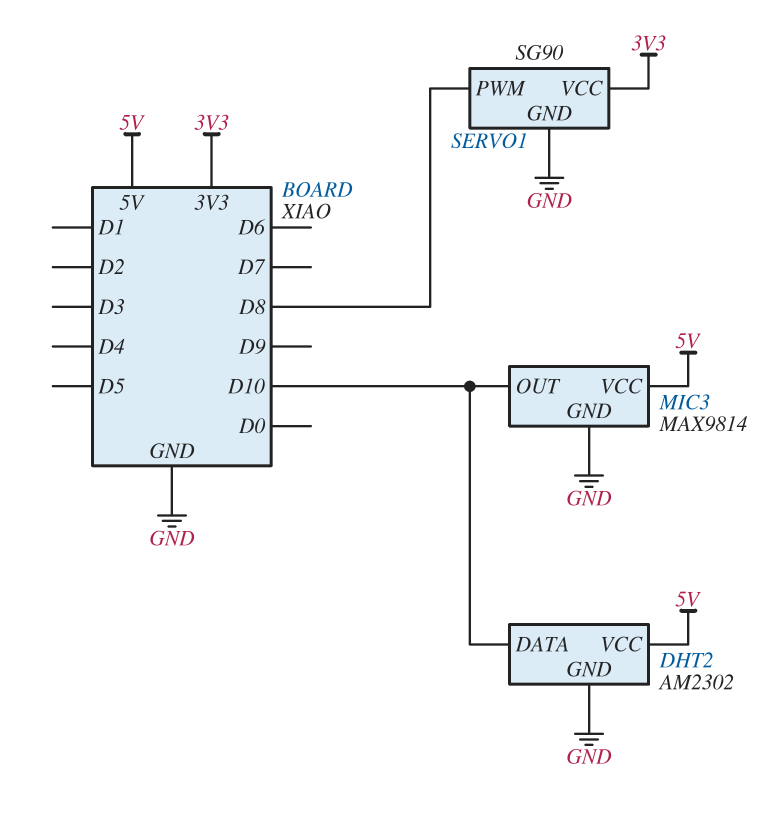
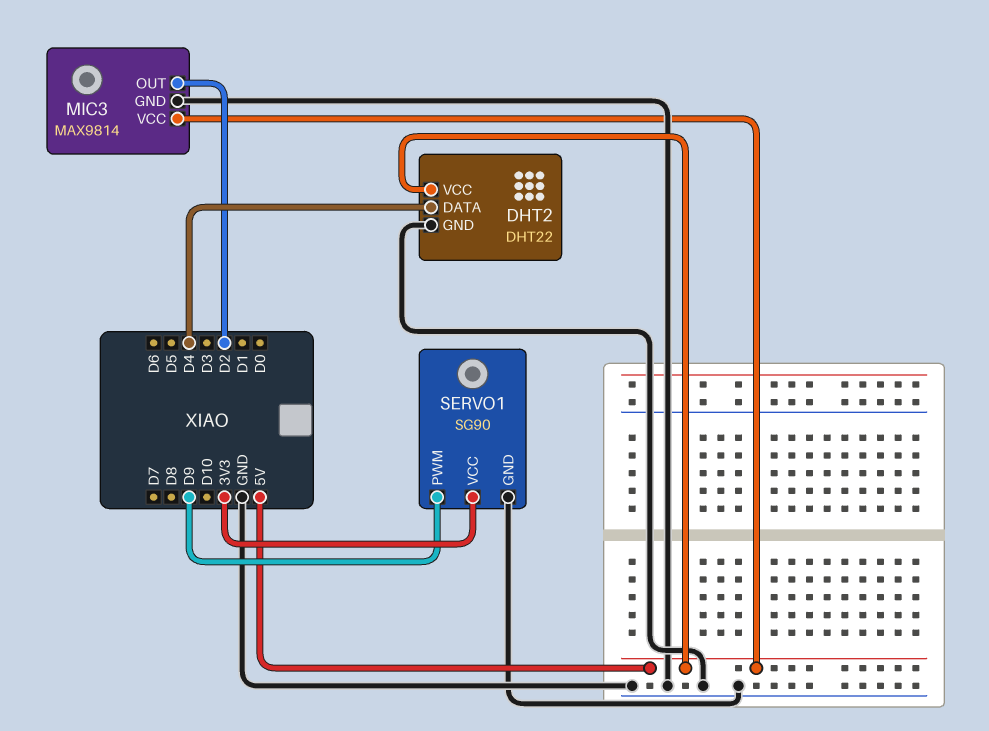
DHT2: AM2302 -> DHT22
DHT2 pin DATA: D10 -> D4
MIC3 pin OUT: D10 -> D2
SERVO1 pin PWM: D8 -> D9

